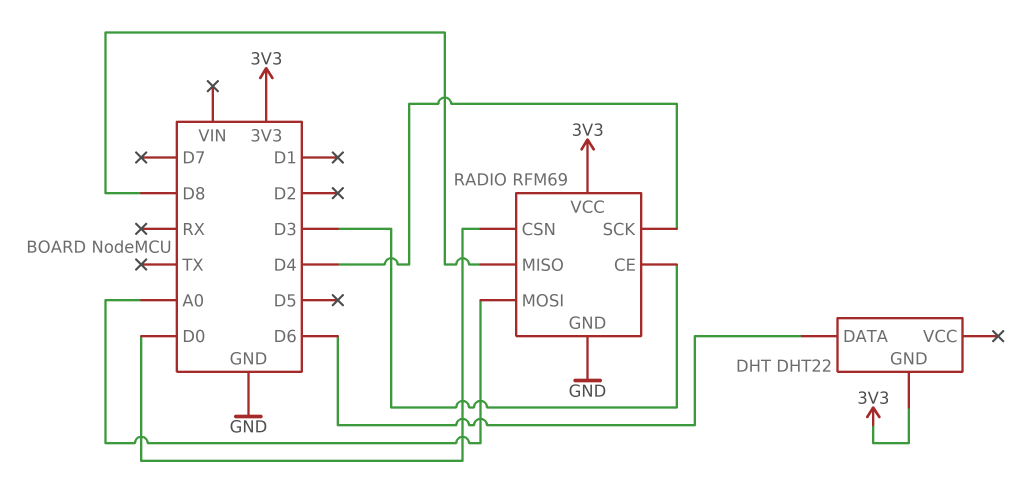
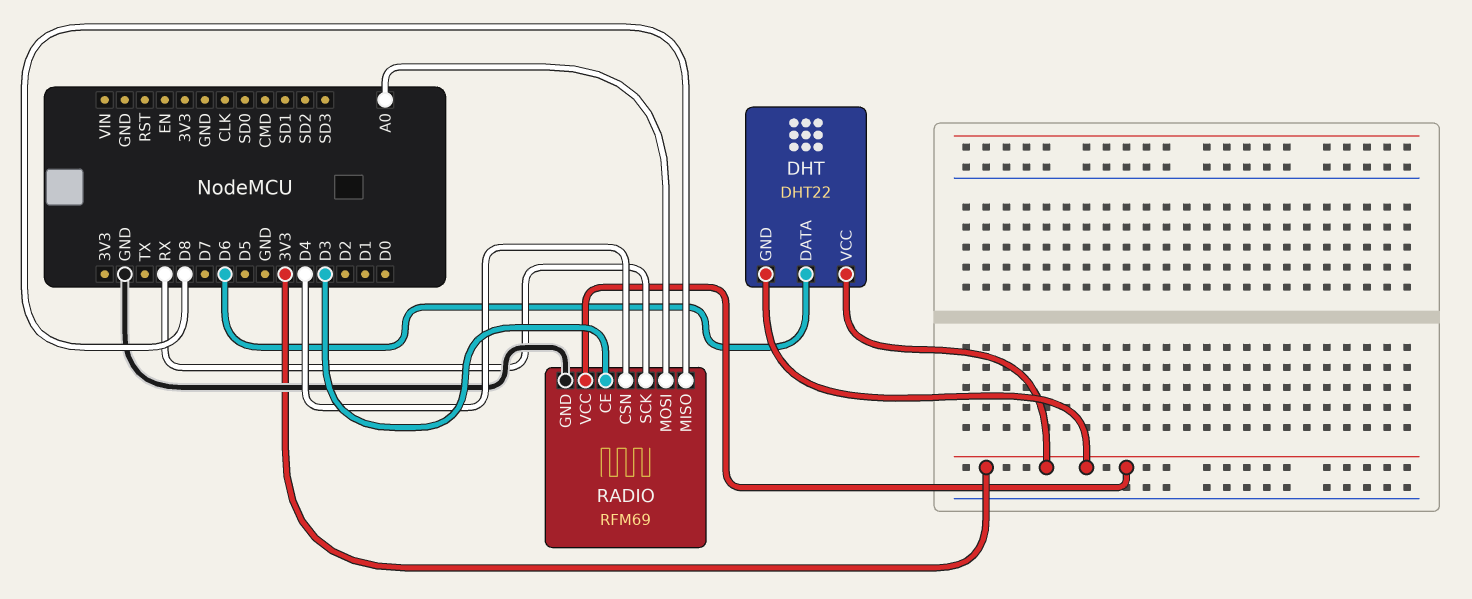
DHT pin VCC: none -> 3V3
RADIO pin CSN: D0 -> D4
RADIO pin SCK: D4 -> RX

